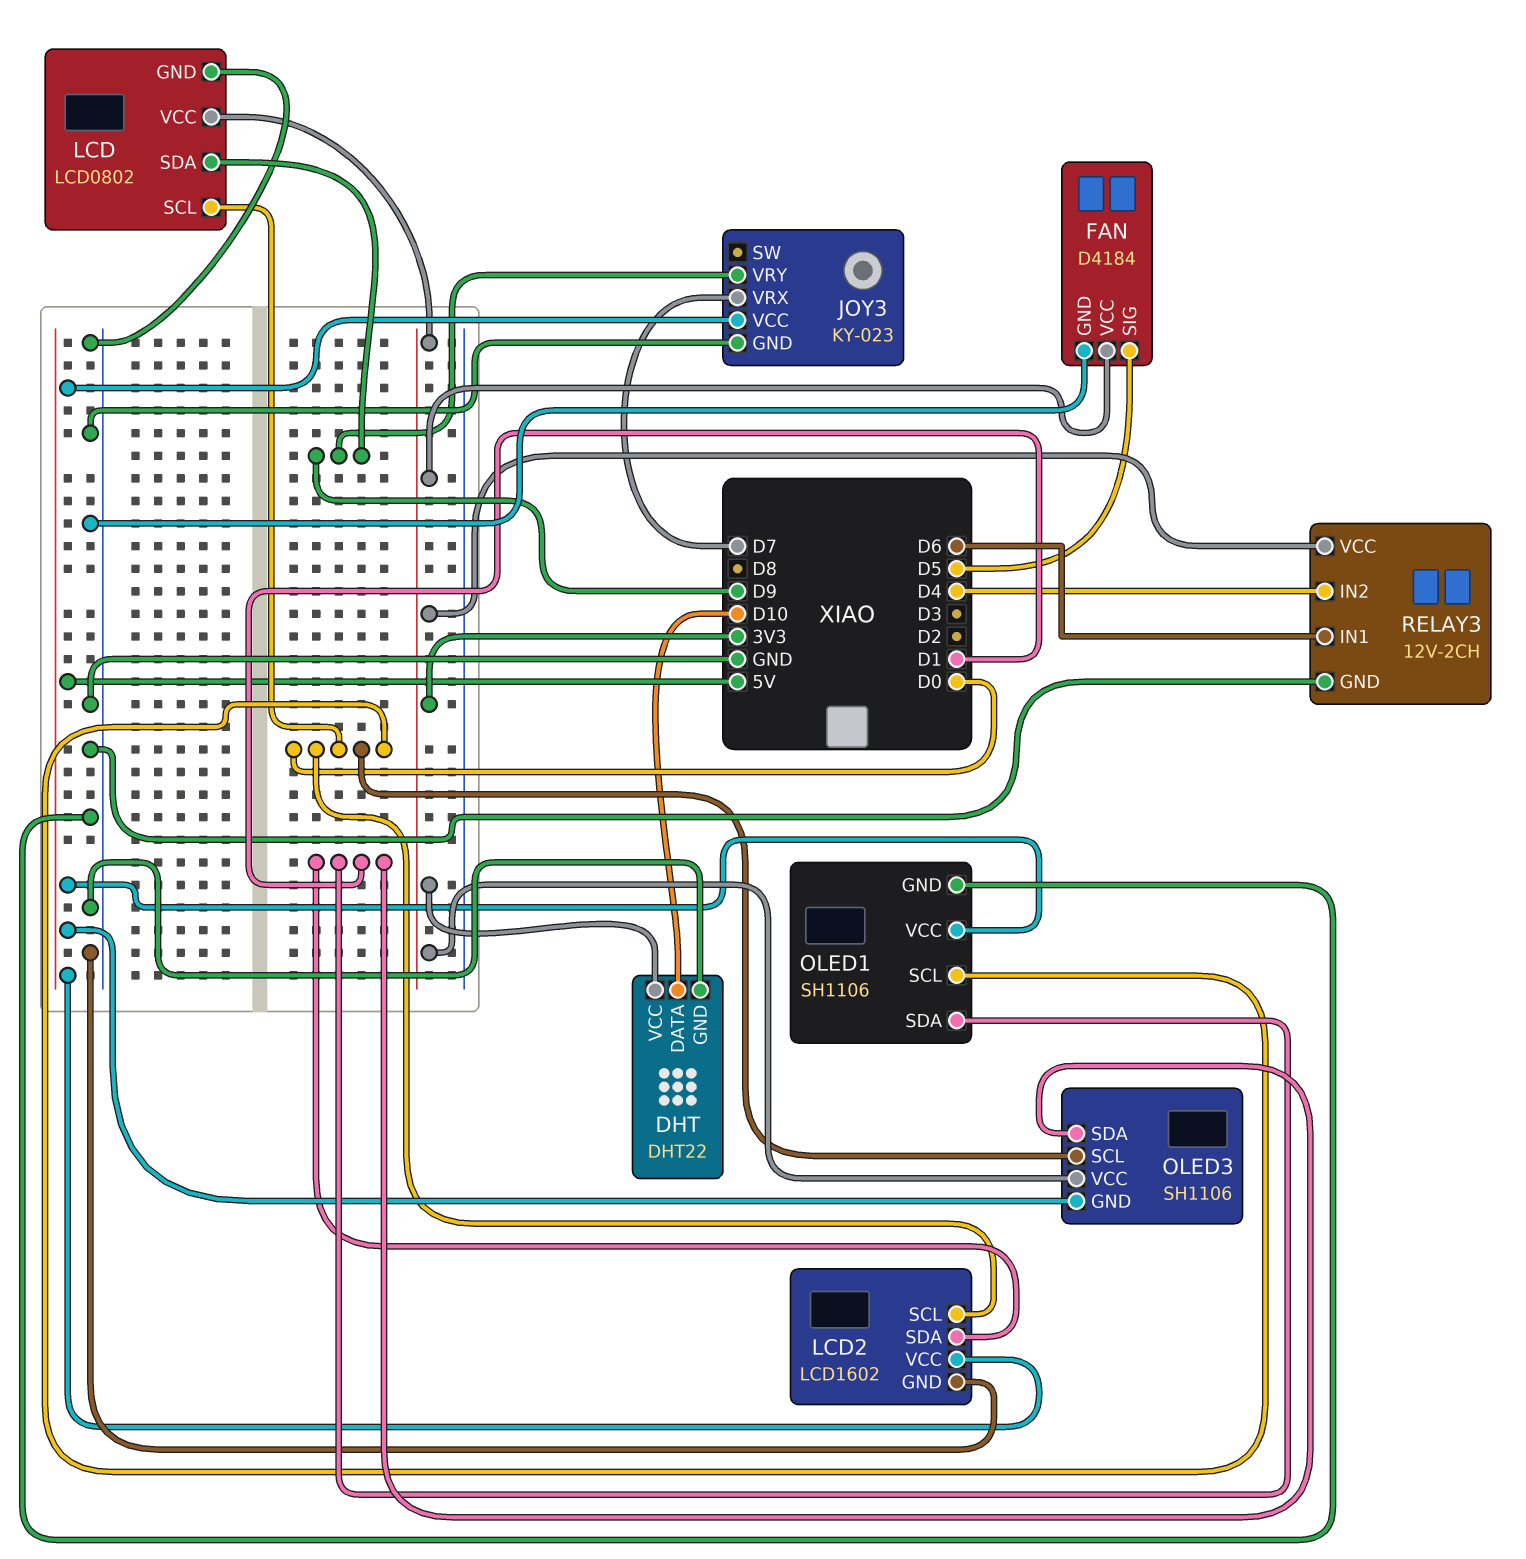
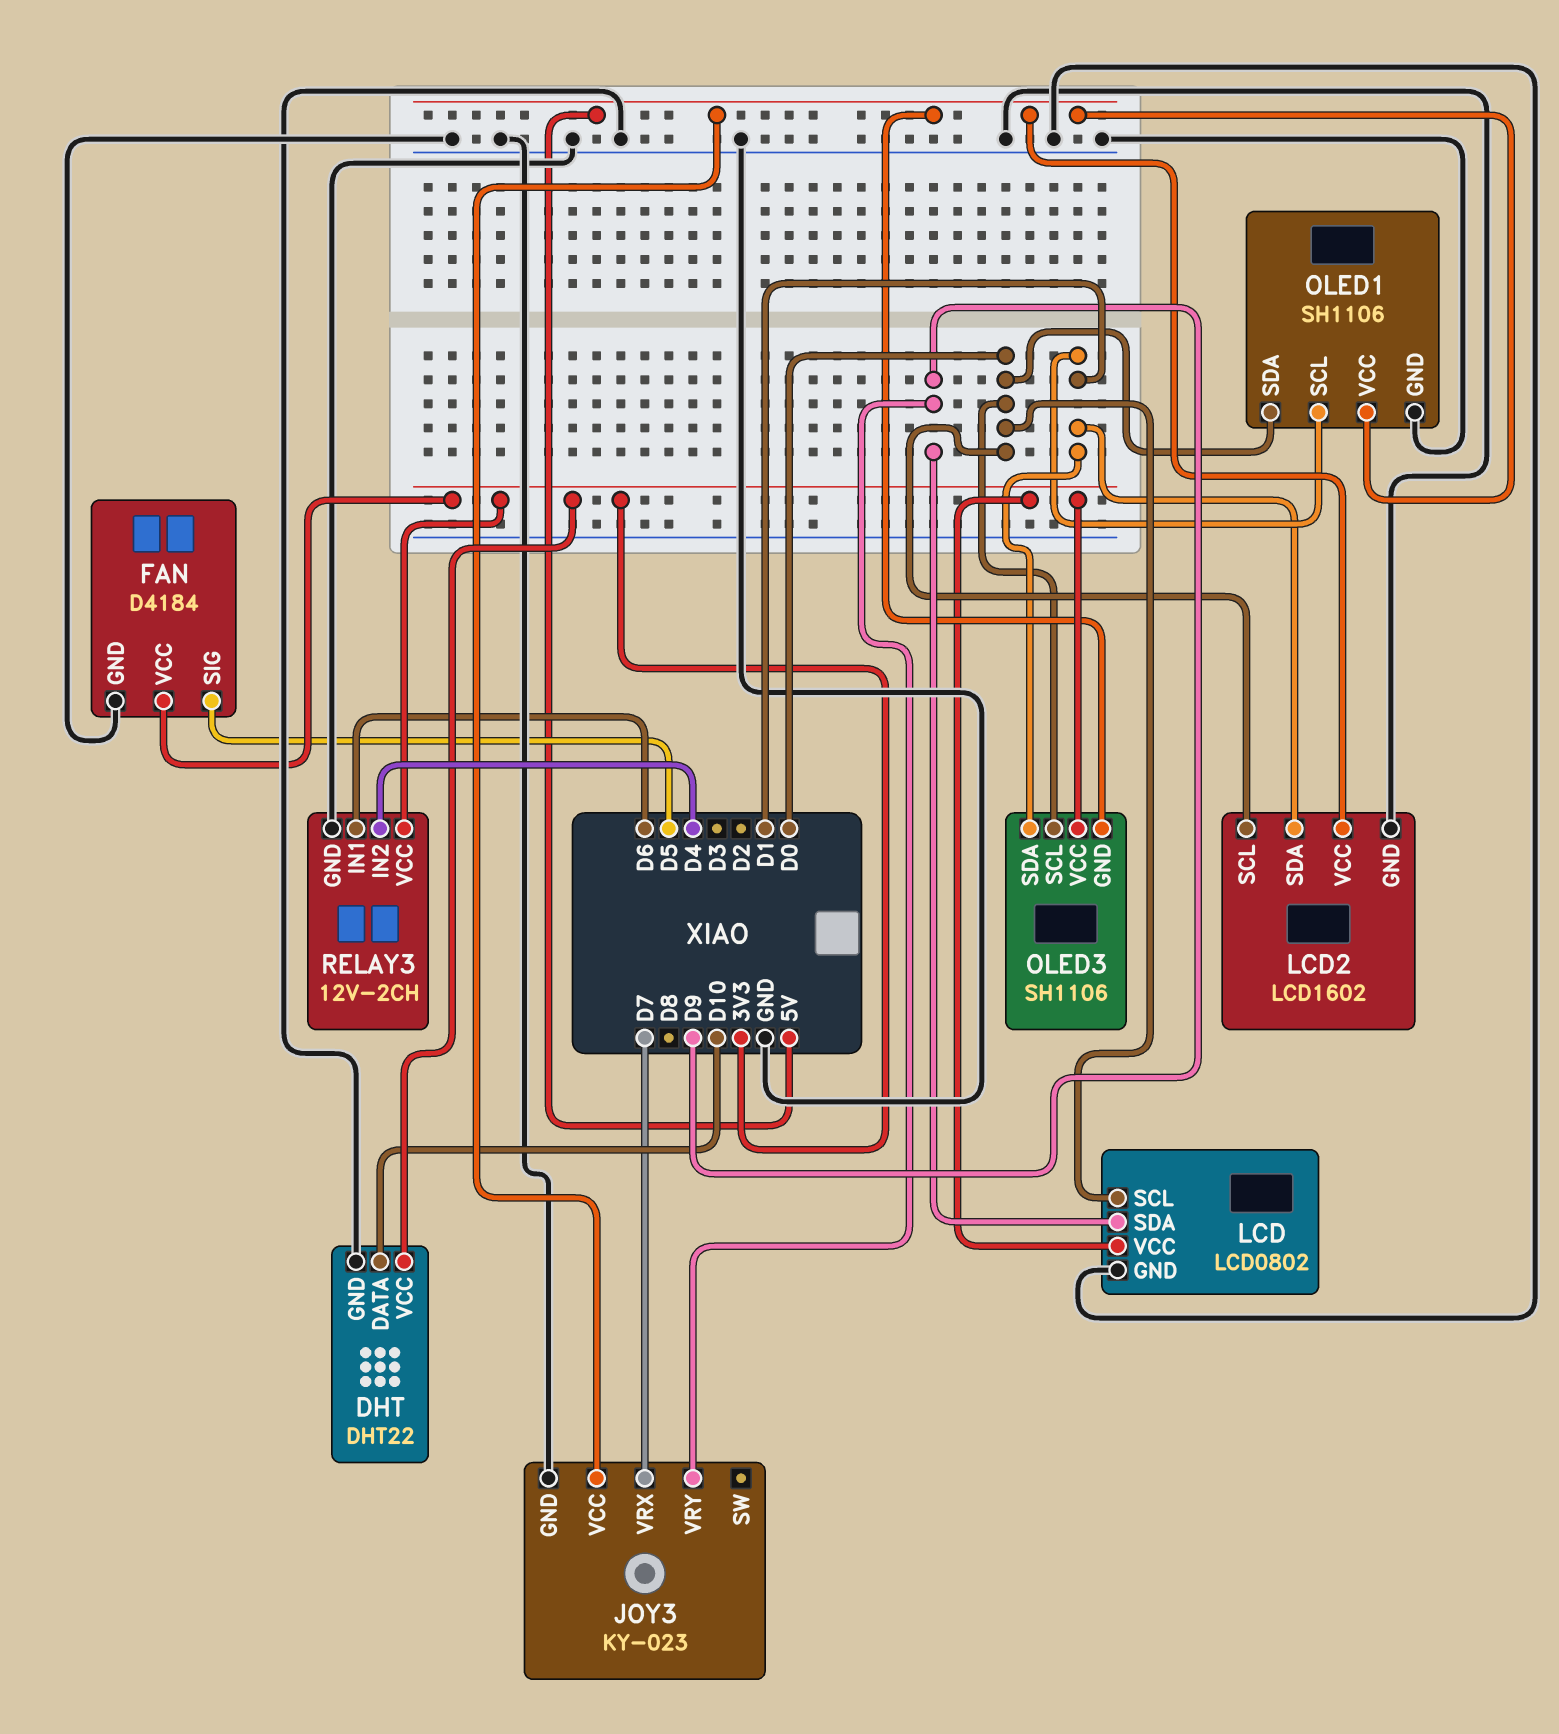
OLED1 pin SCL: D0 -> D1
OLED1 pin SDA: D1 -> D0

